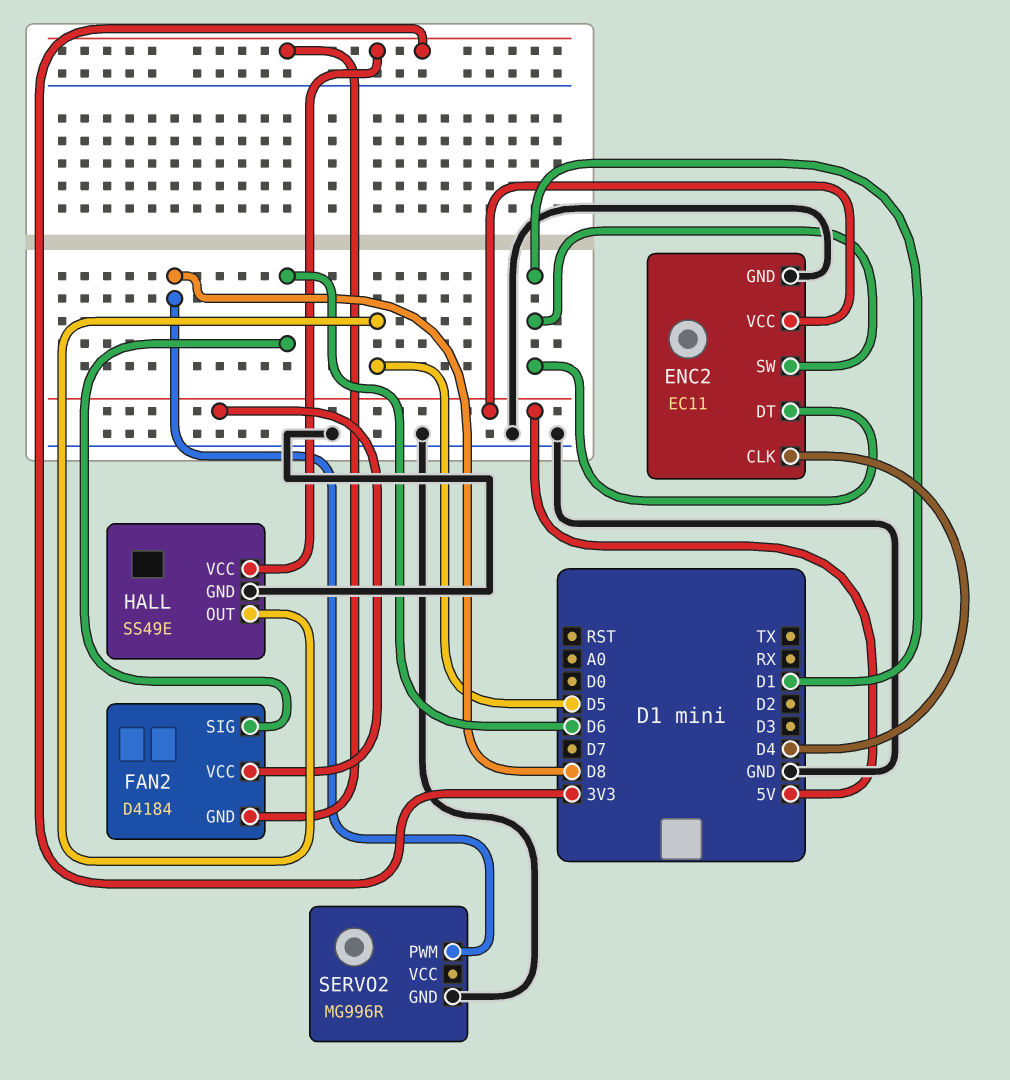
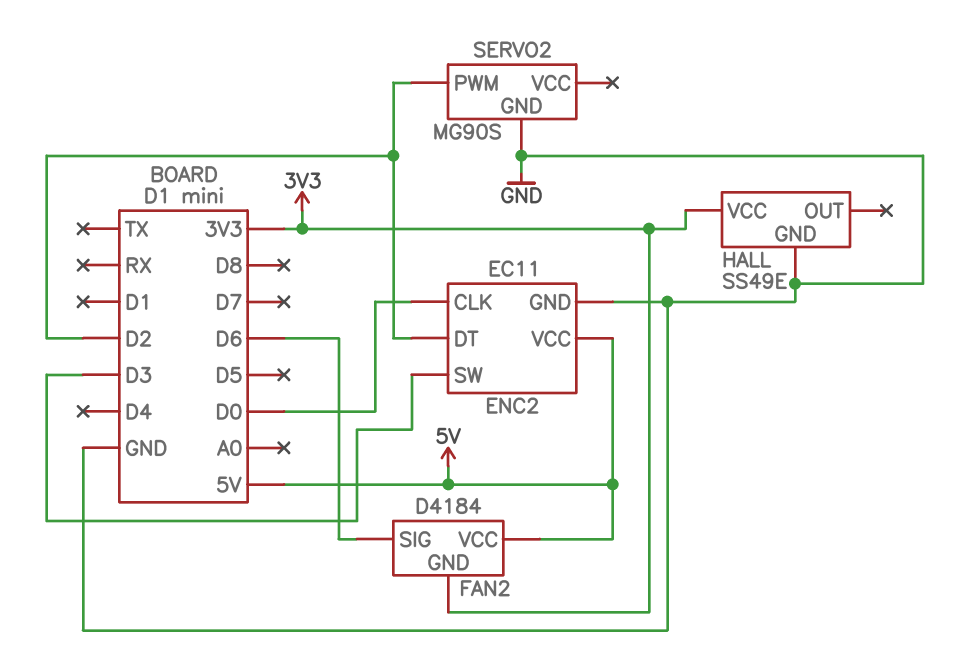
ENC2 pin CLK: D4 -> D0
ENC2 pin DT: D1 -> D2
ENC2 pin SW: D1 -> D3
HALL pin OUT: D5 -> none
SERVO2: MG996R -> MG90S
SERVO2 pin PWM: D8 -> D2

